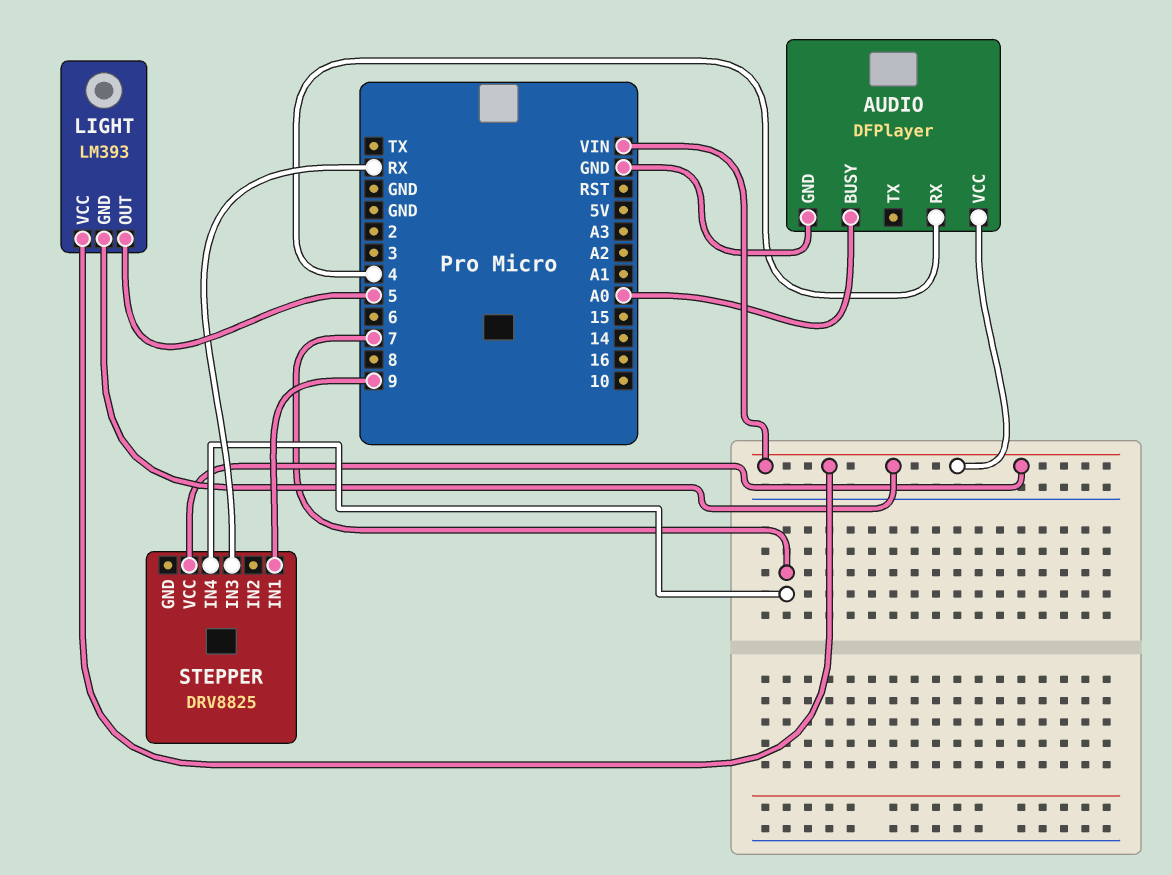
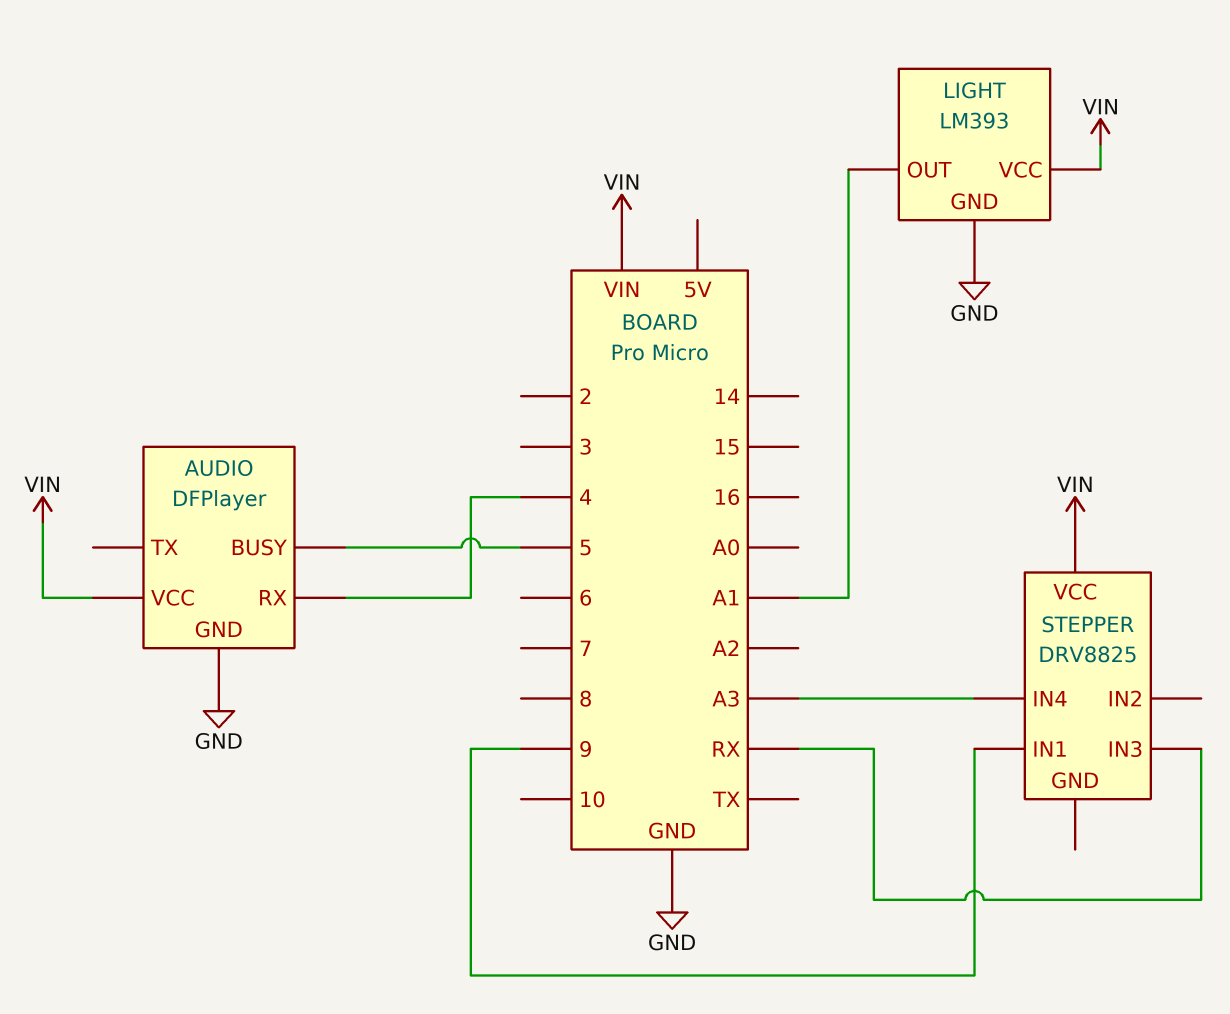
AUDIO pin BUSY: A0 -> 5
LIGHT pin GND: VIN -> GND
LIGHT pin OUT: 5 -> A1
STEPPER pin IN4: 7 -> A3

